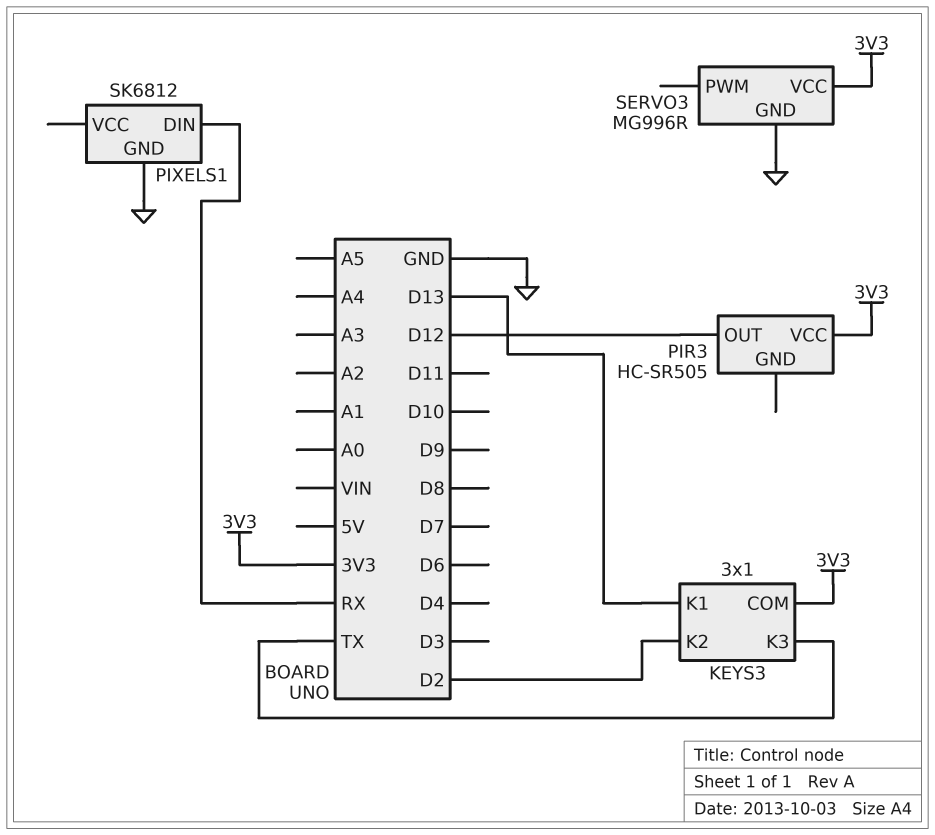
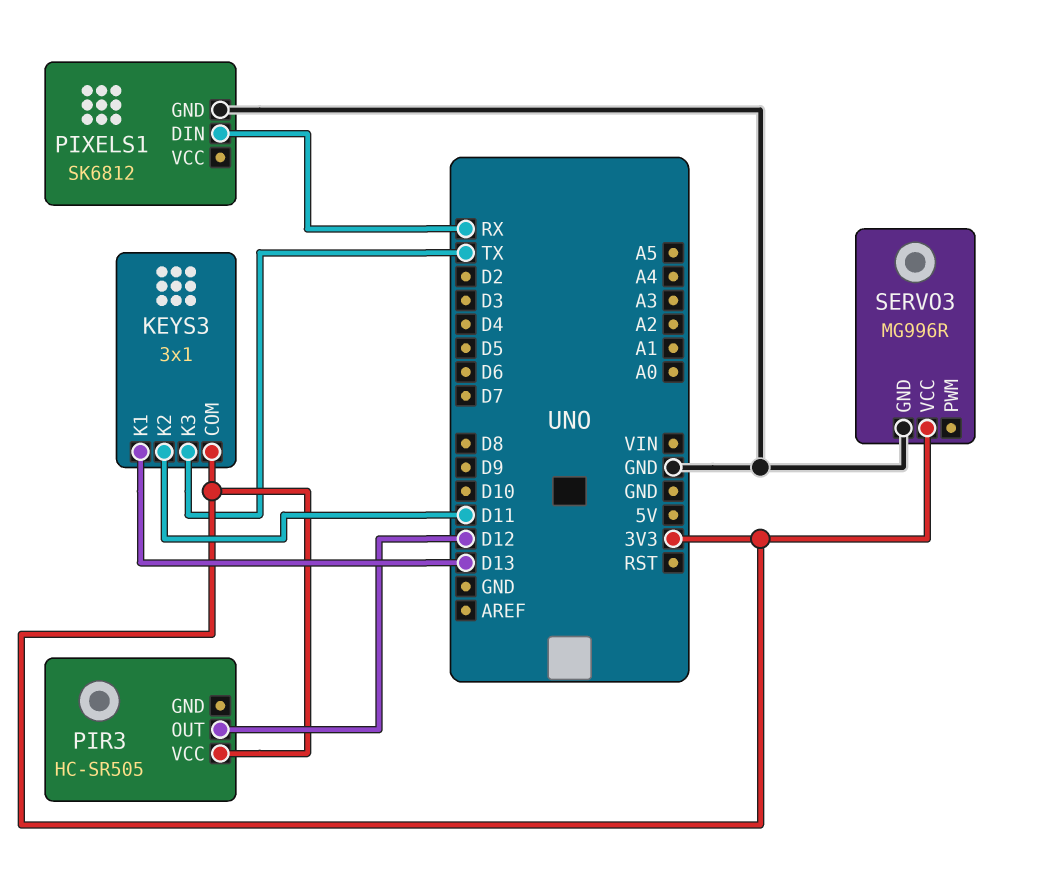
KEYS3 pin K2: D2 -> D11

